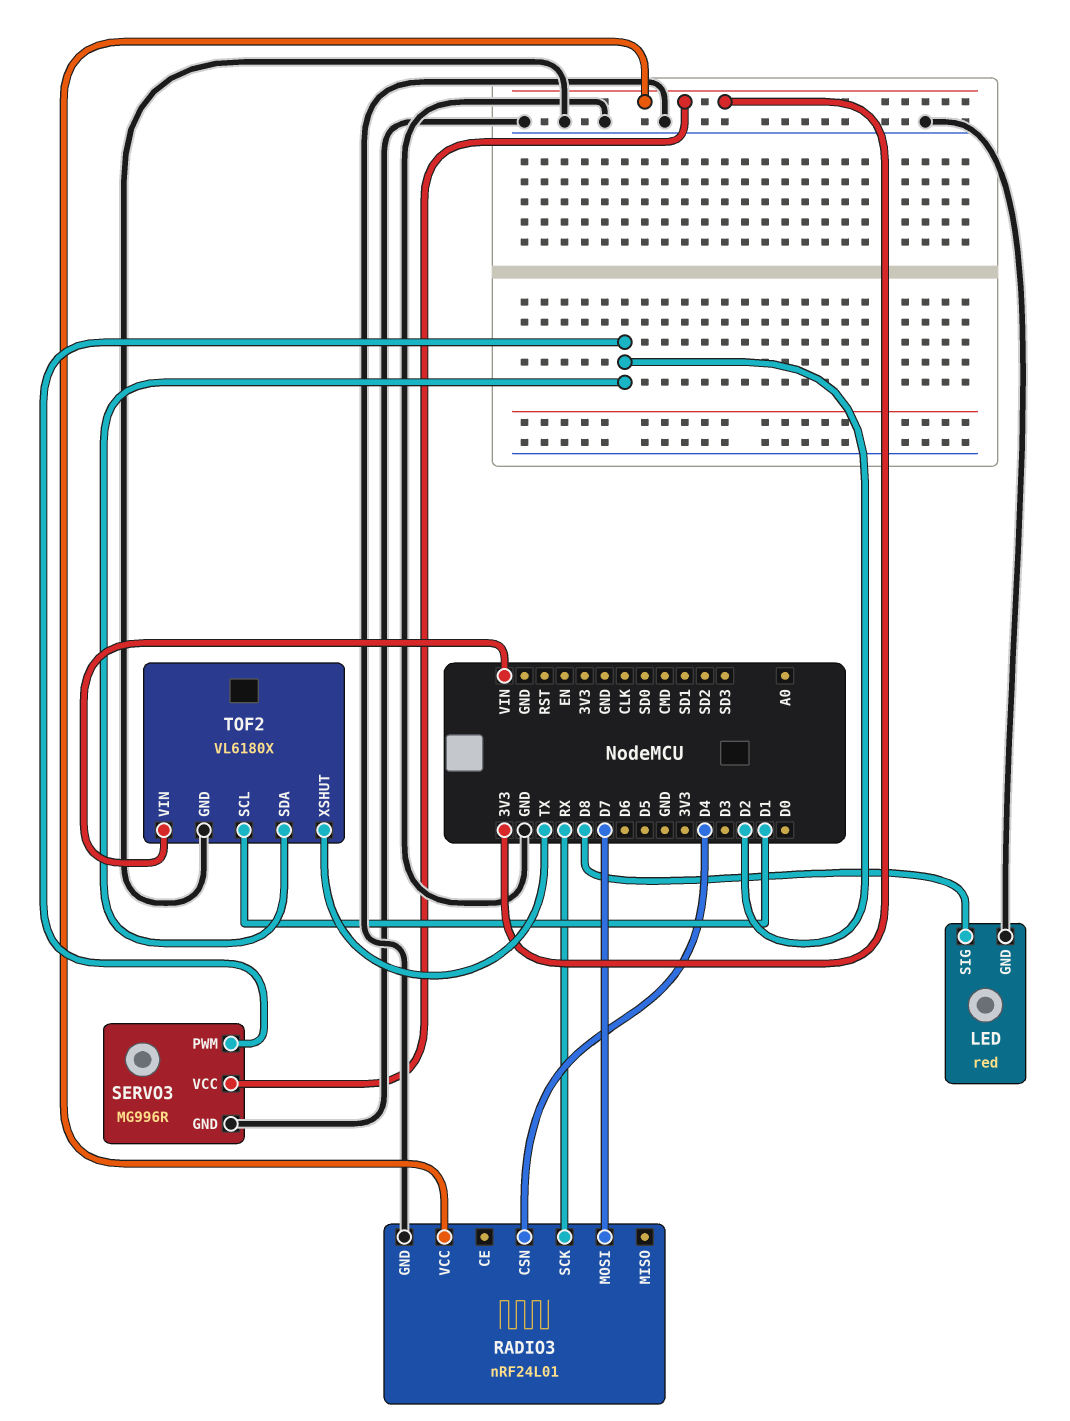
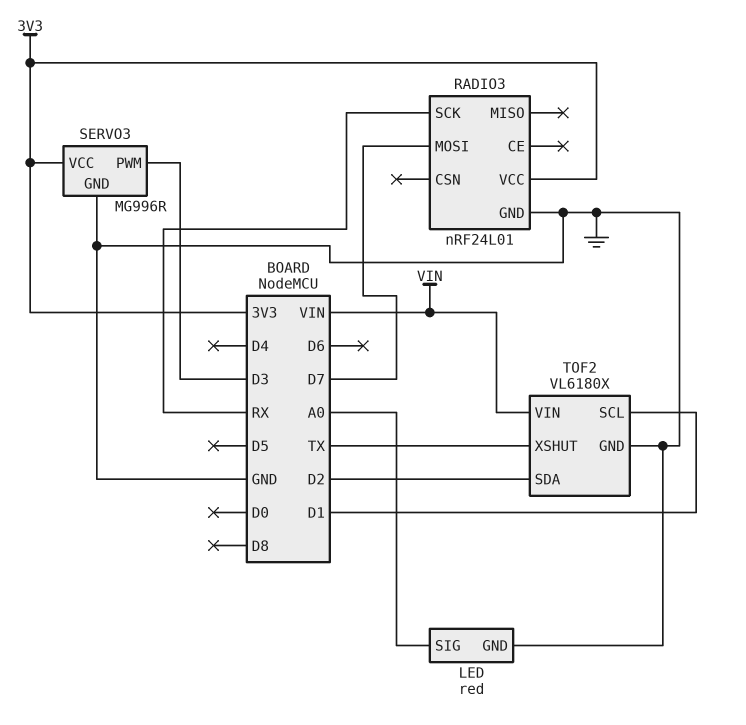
LED pin SIG: D8 -> A0
RADIO3 pin CSN: D4 -> none
SERVO3 pin PWM: D2 -> D3

